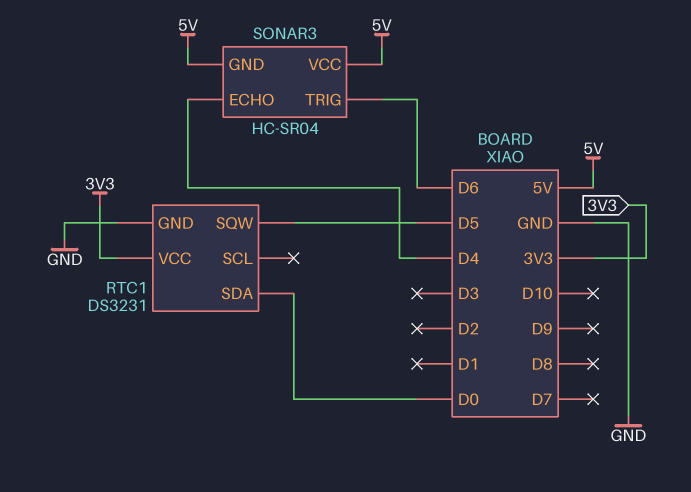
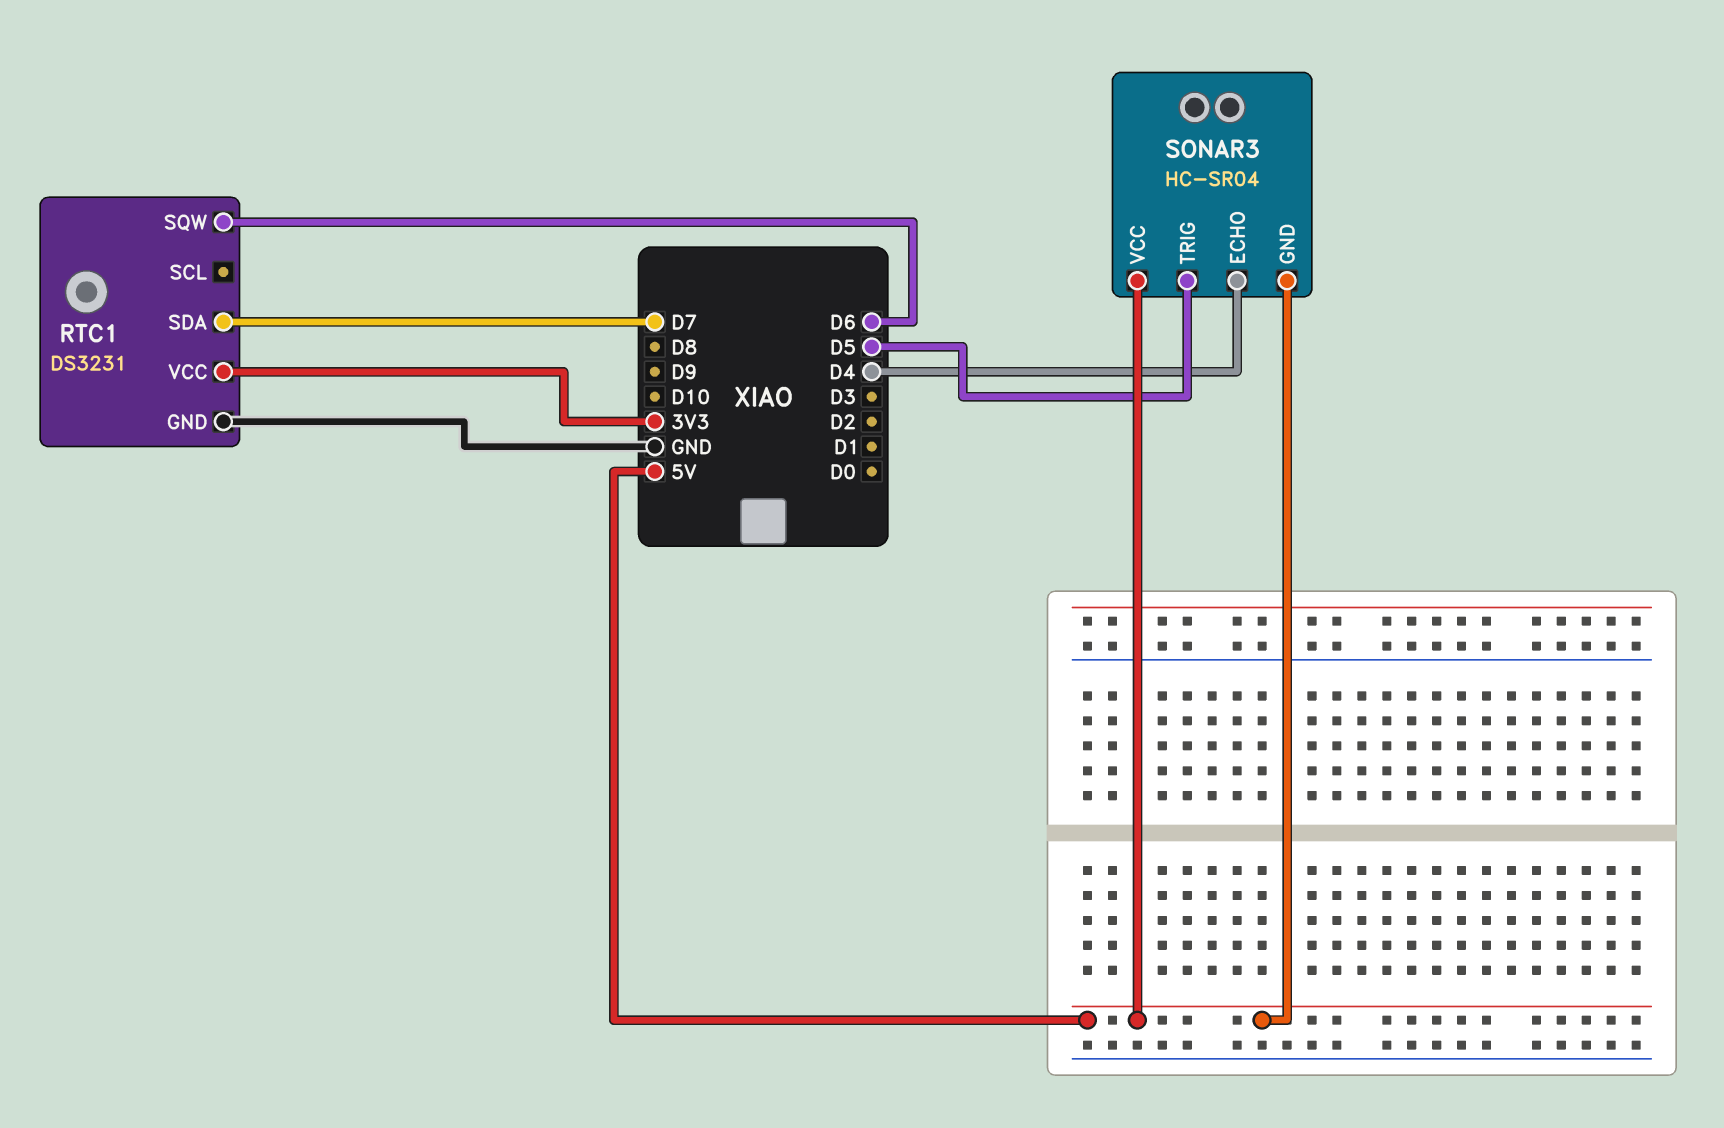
RTC1 pin SDA: D0 -> D7
RTC1 pin SQW: D5 -> D6
SONAR3 pin TRIG: D6 -> D5

